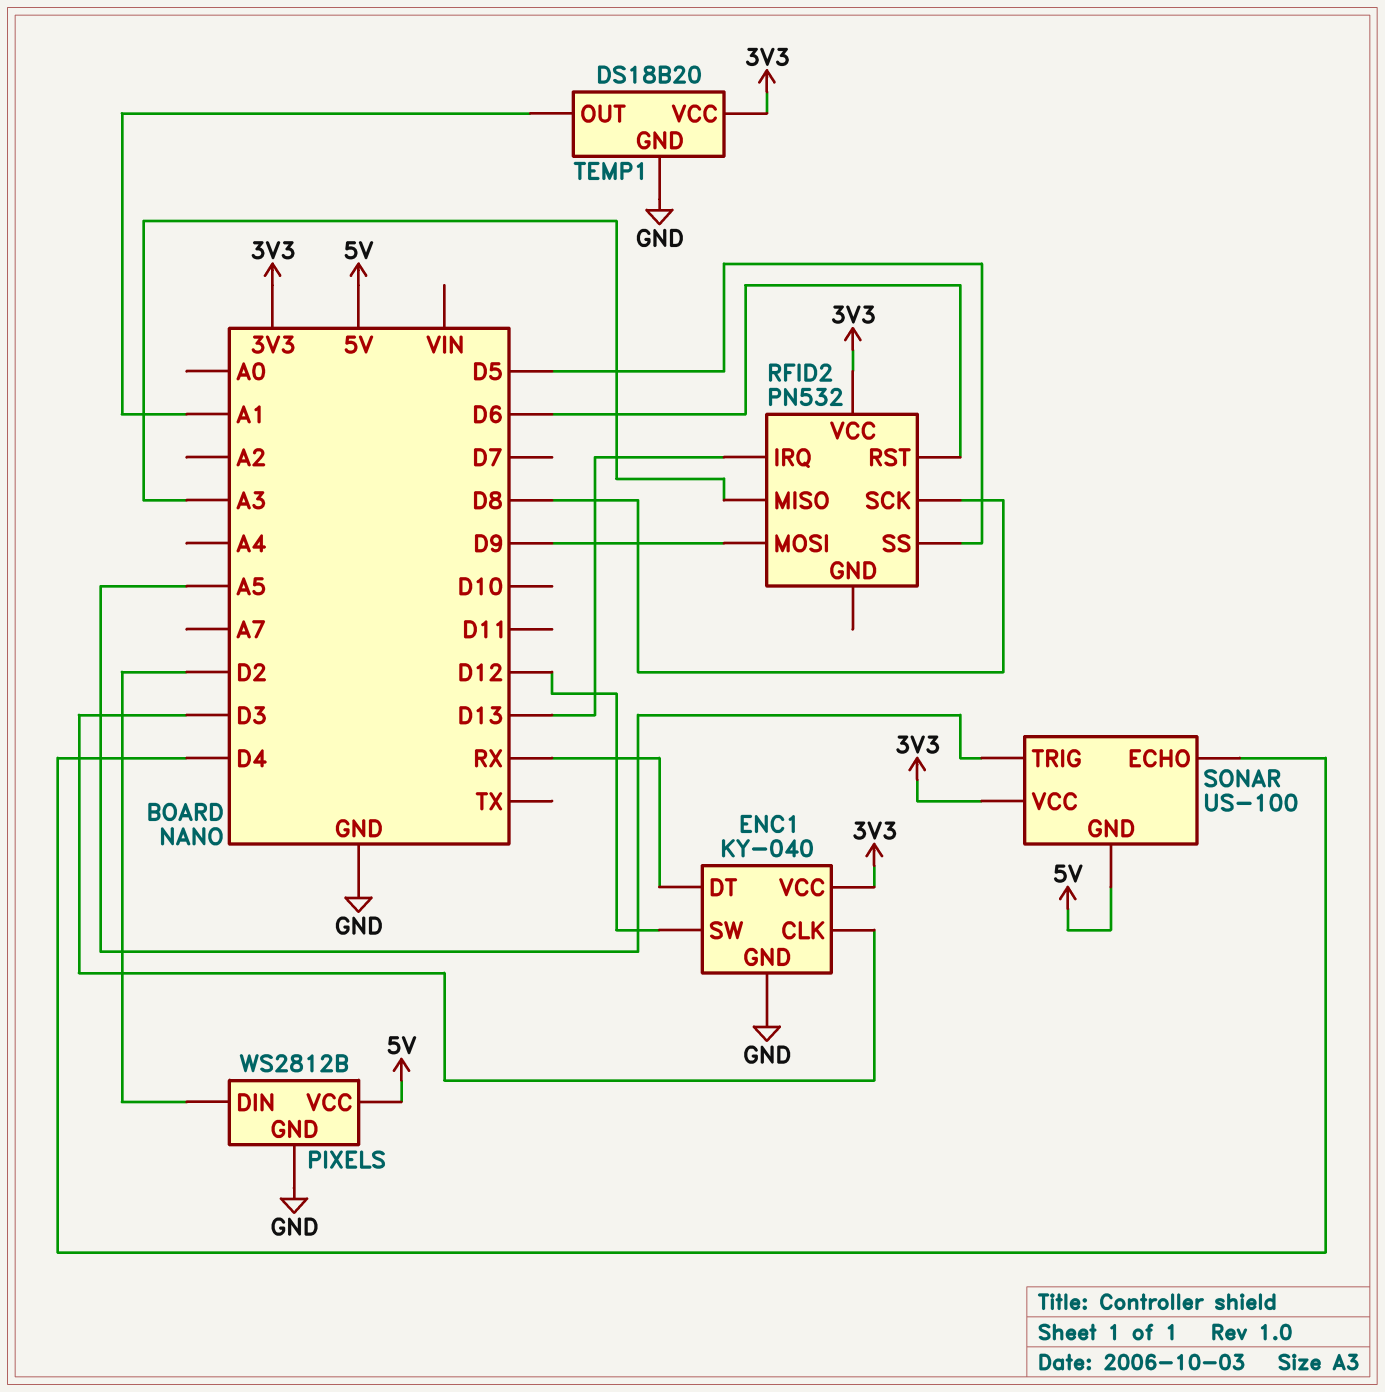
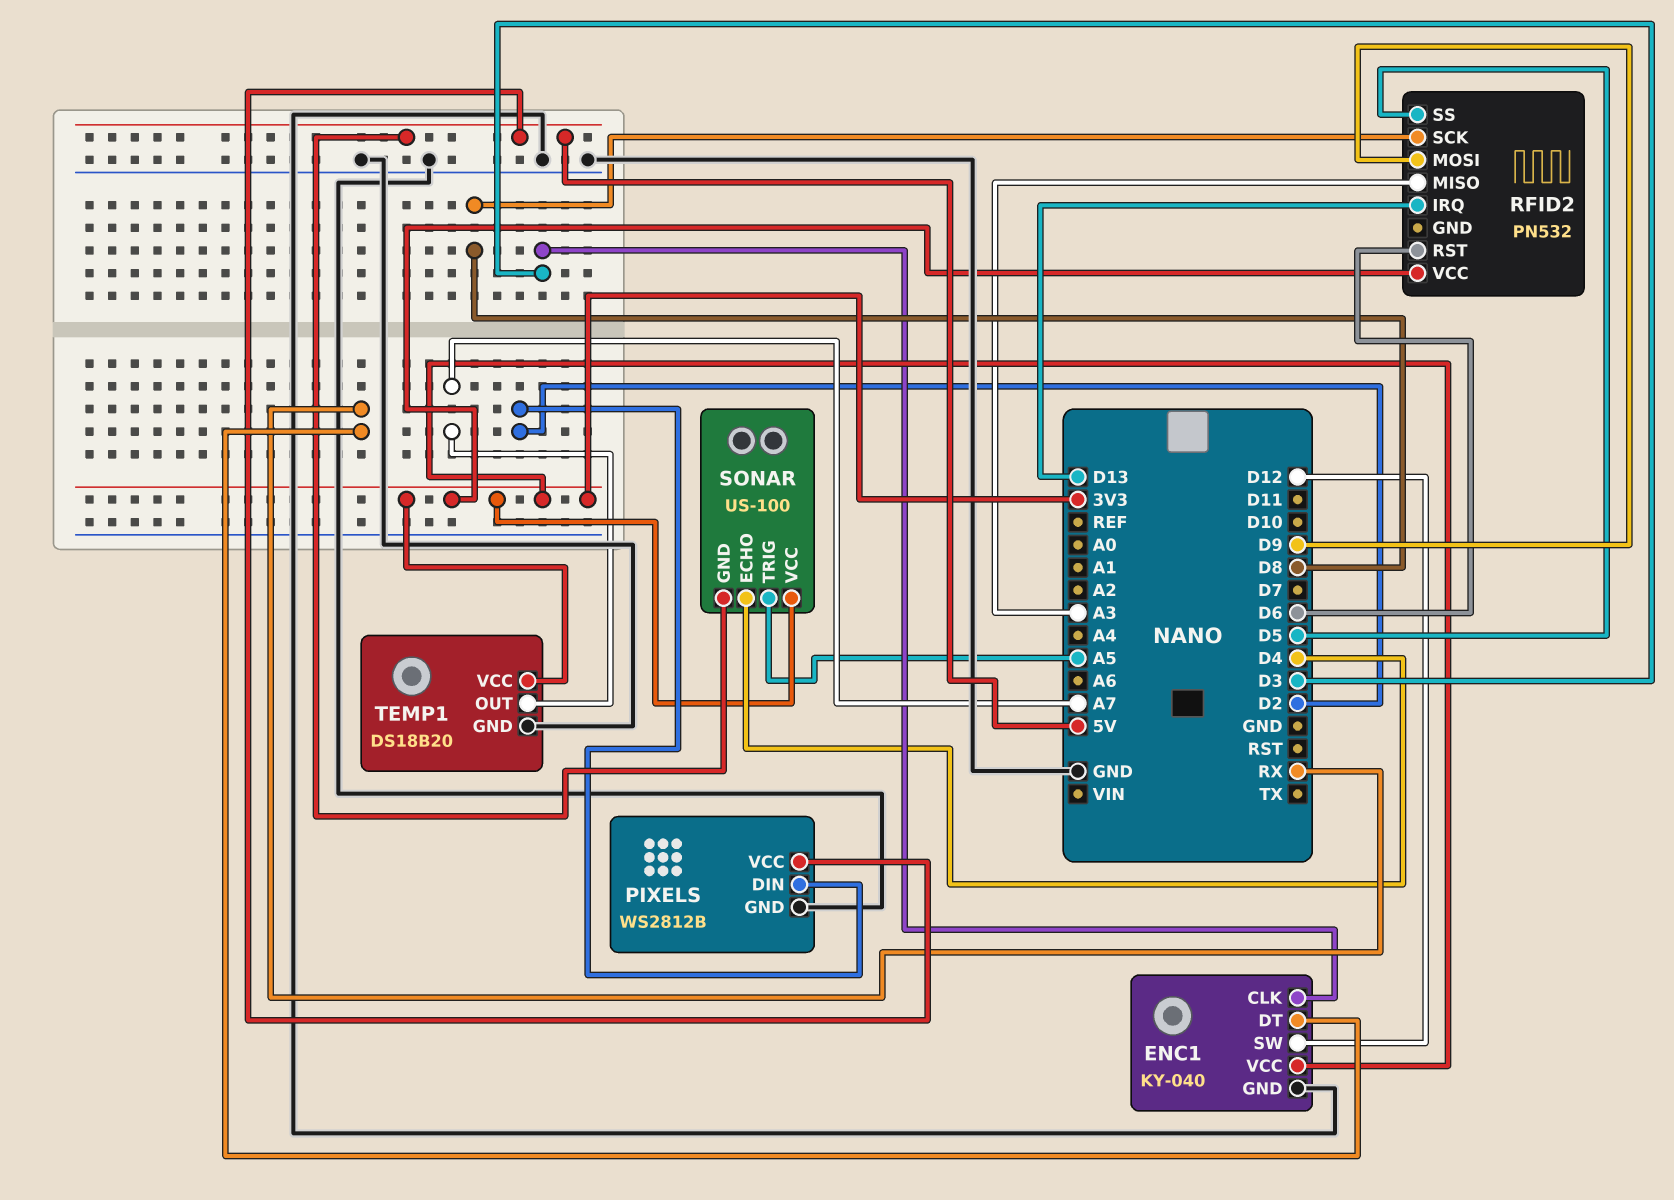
TEMP1 pin OUT: A1 -> A7

